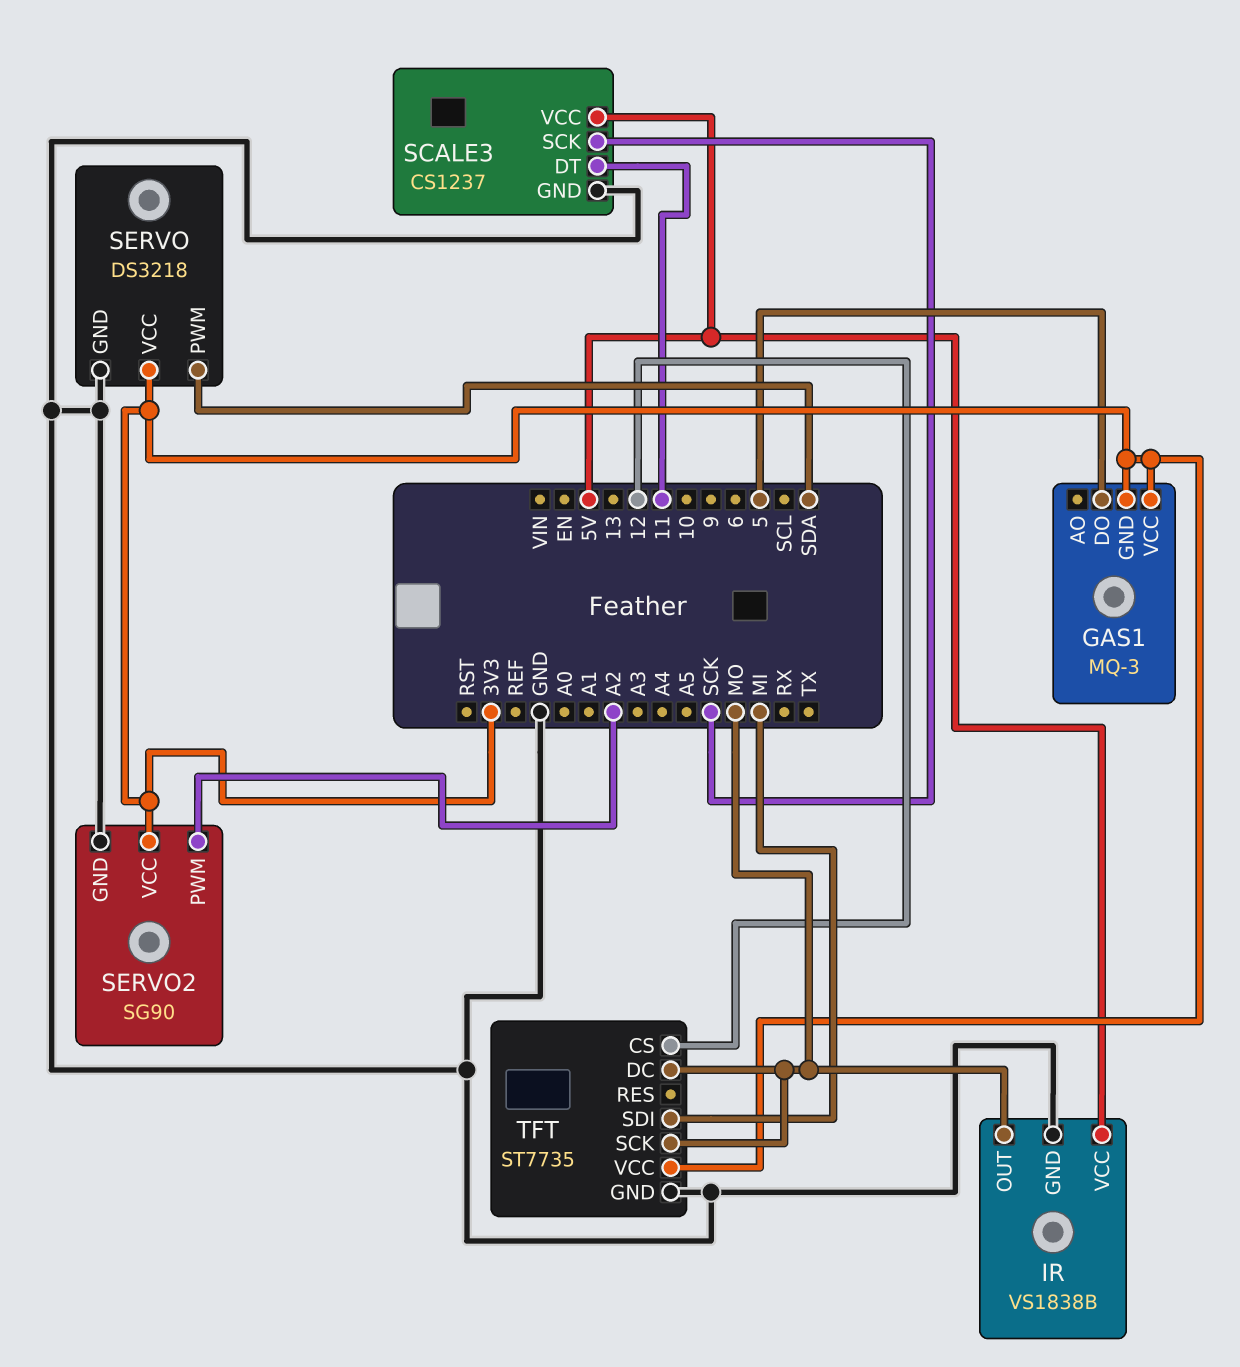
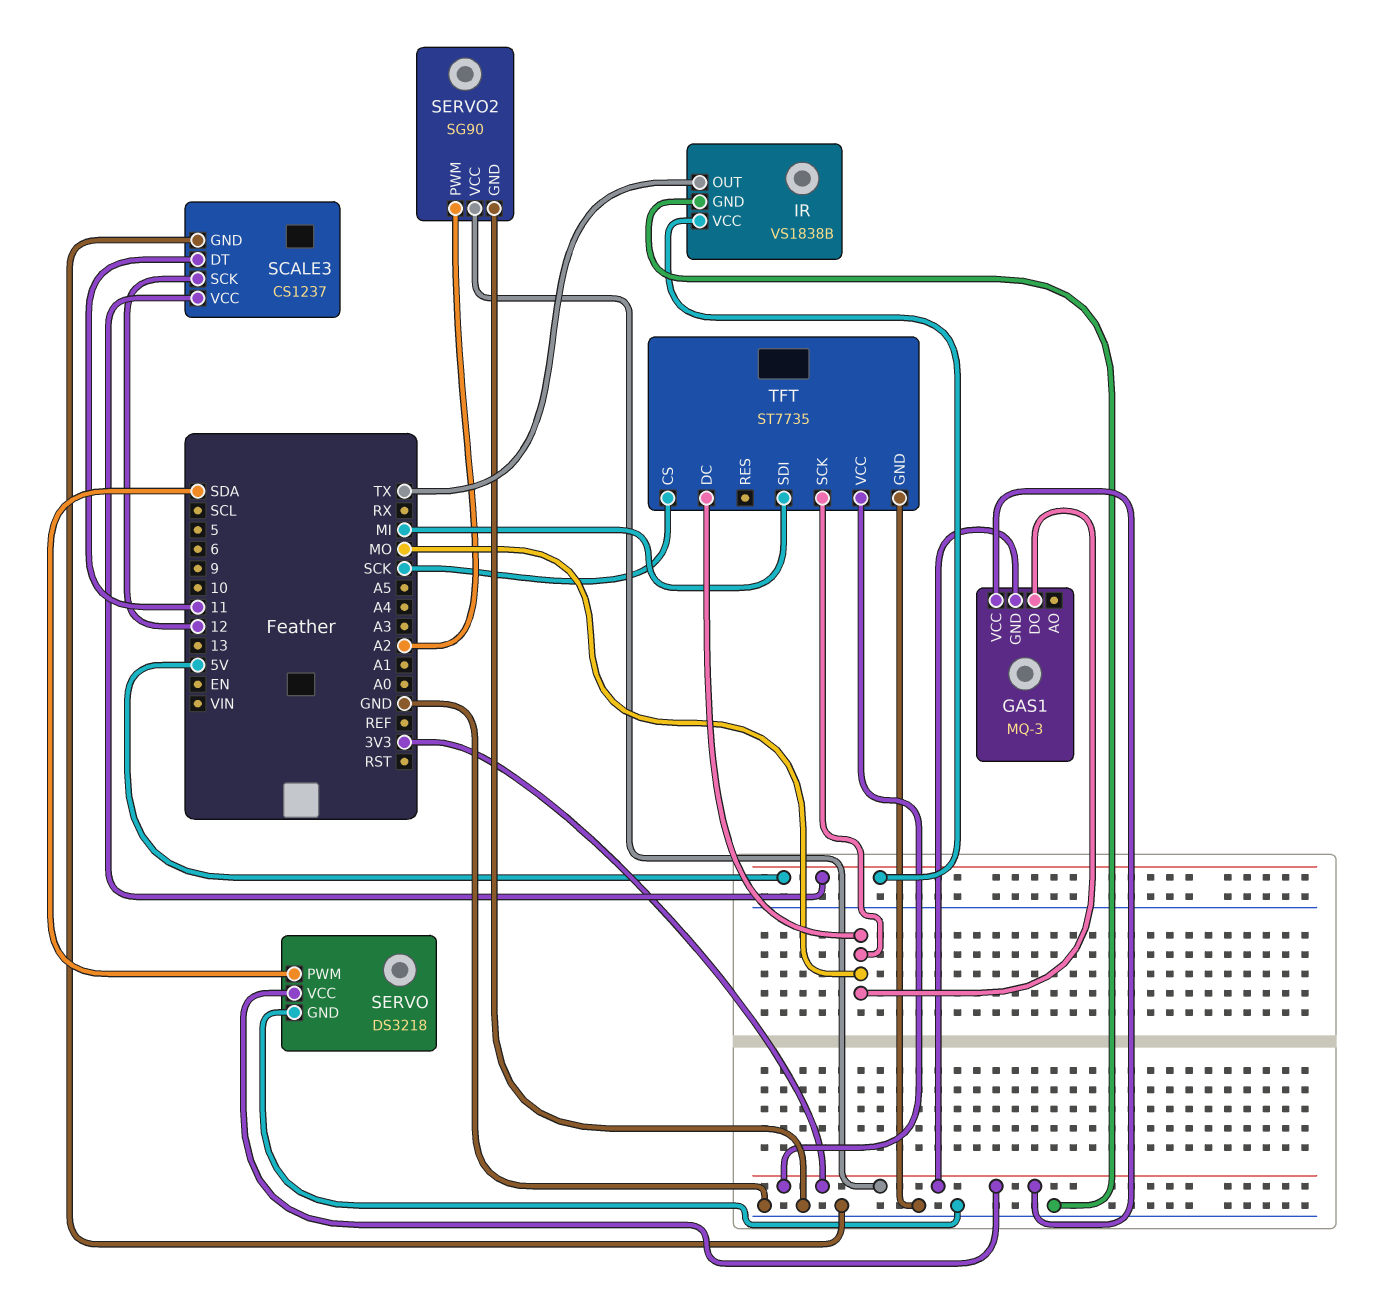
GAS1 pin DO: 5 -> MO
IR pin OUT: MO -> TX
SCALE3 pin SCK: SCK -> 12
TFT pin CS: 12 -> SCK

